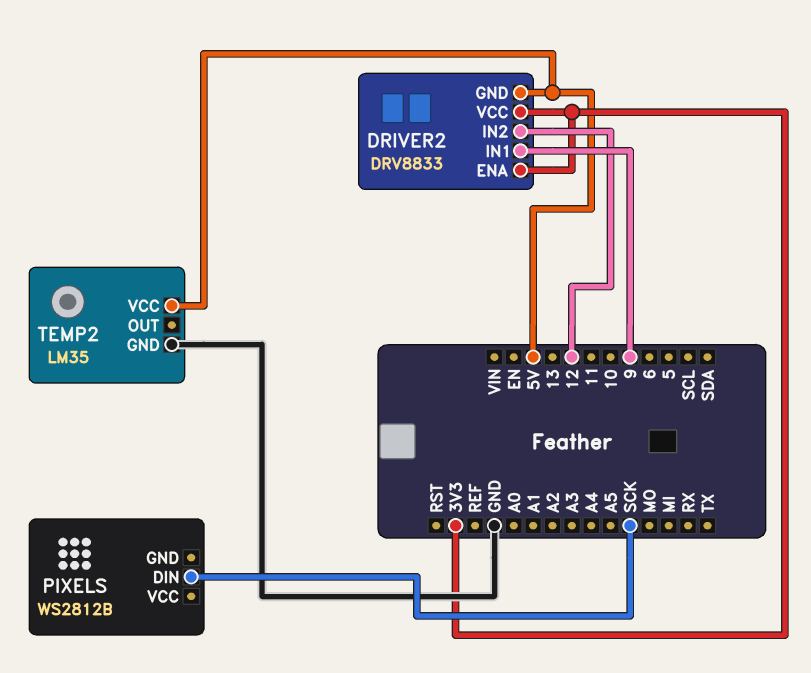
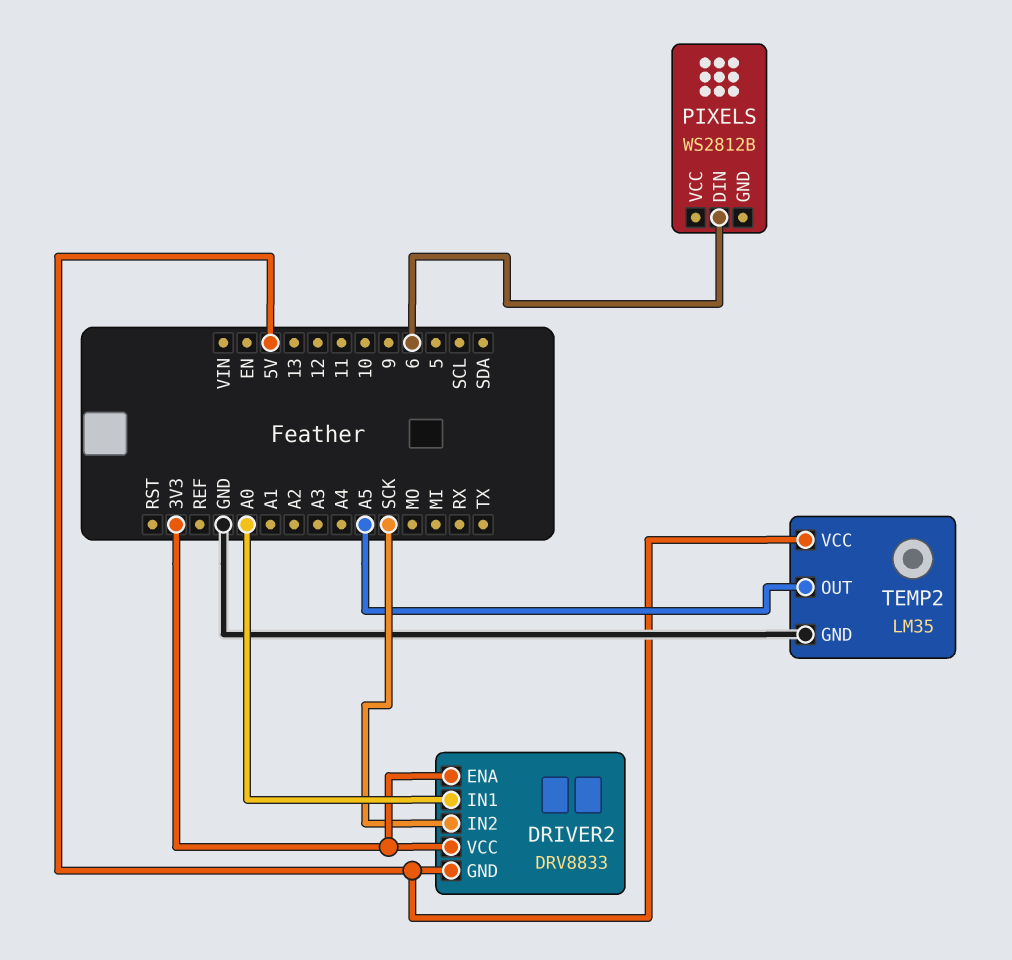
DRIVER2 pin IN1: 9 -> A0
DRIVER2 pin IN2: 12 -> SCK
PIXELS pin DIN: SCK -> 6
TEMP2 pin OUT: none -> A5

